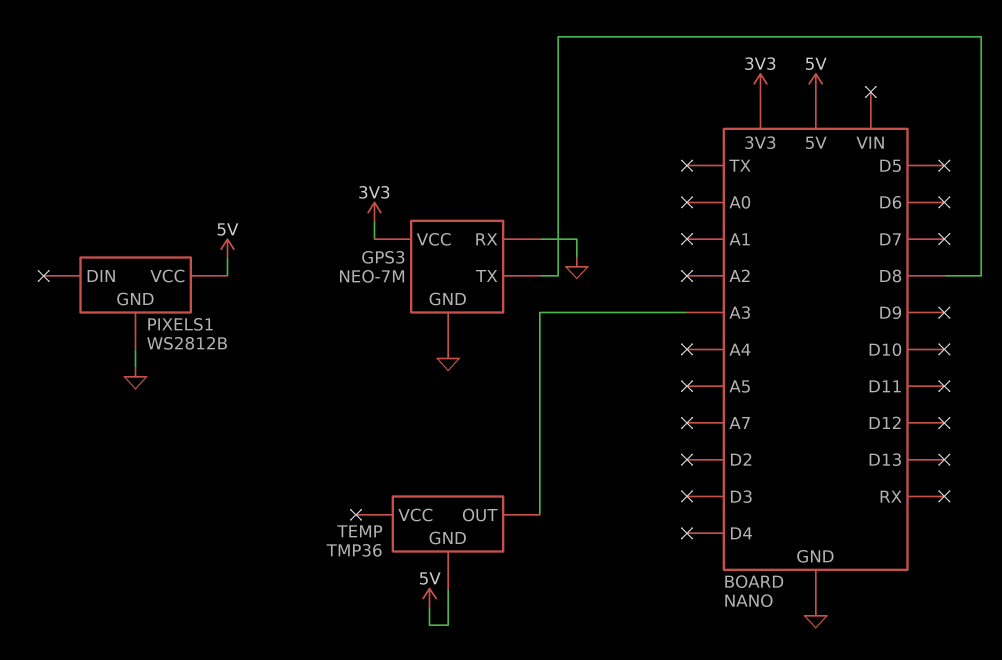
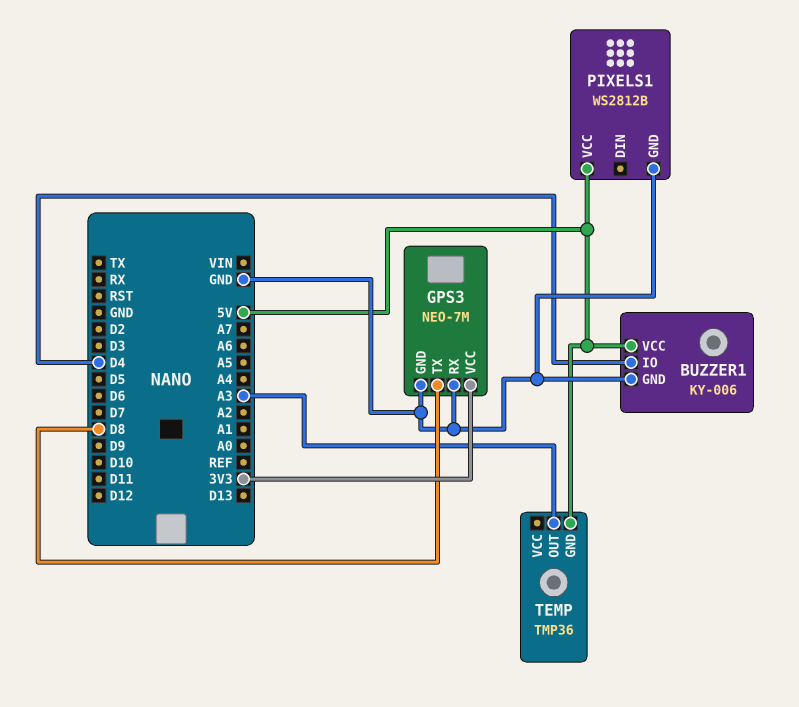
BUZZER1: none -> KY-006
BUZZER1 pin GND: none -> GND
BUZZER1 pin IO: none -> D4
BUZZER1 pin VCC: none -> 5V

